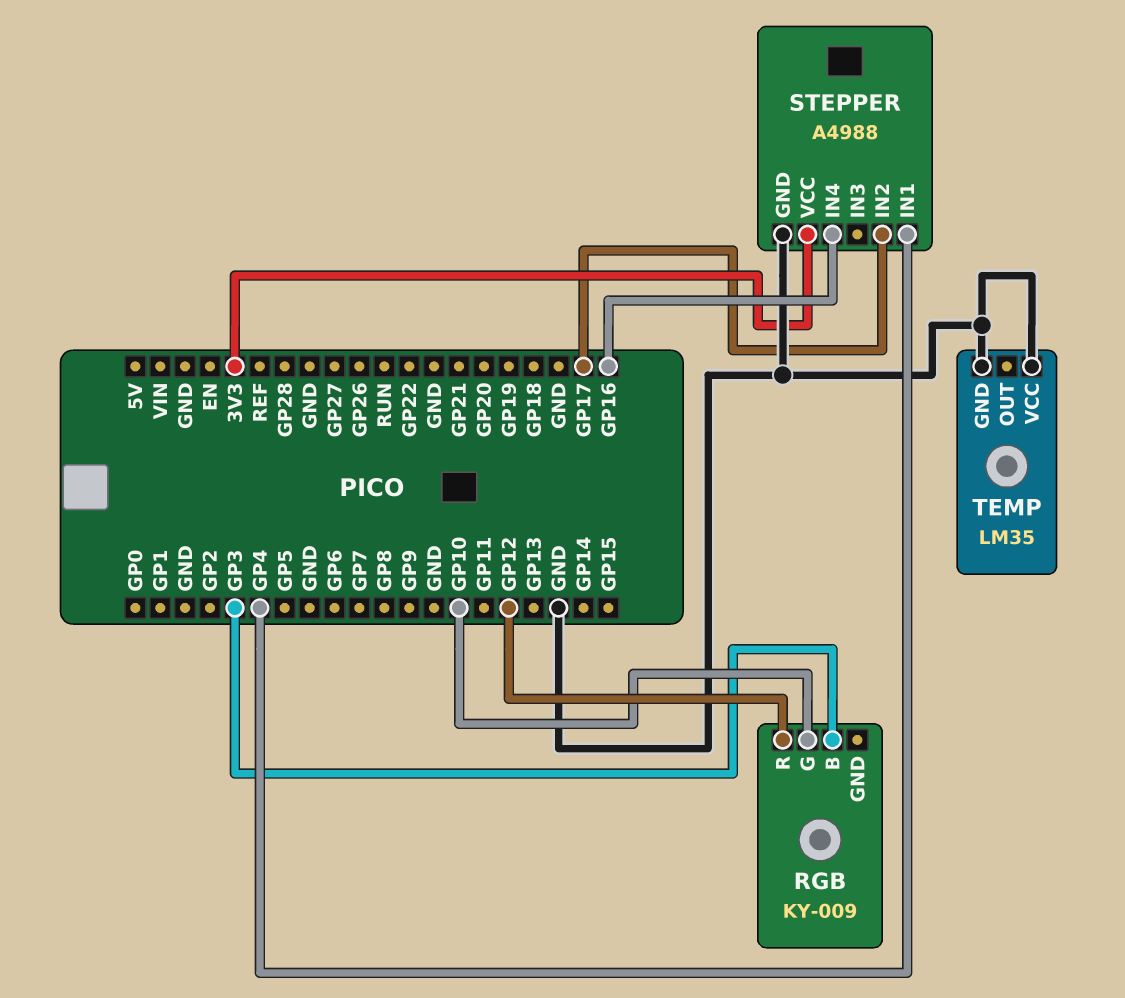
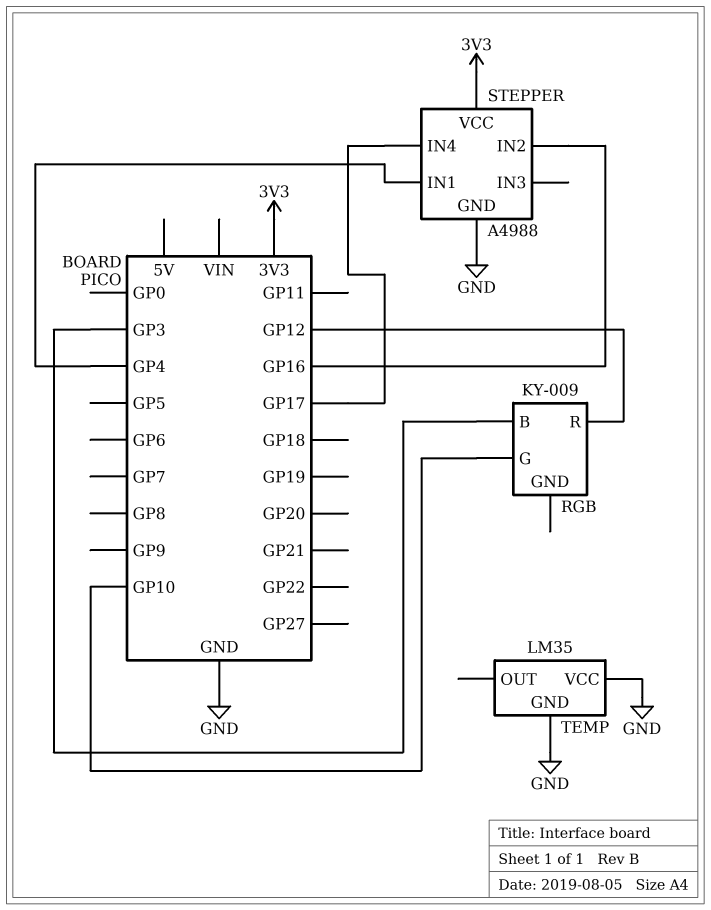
STEPPER pin IN2: GP17 -> GP16
STEPPER pin IN4: GP16 -> GP17

